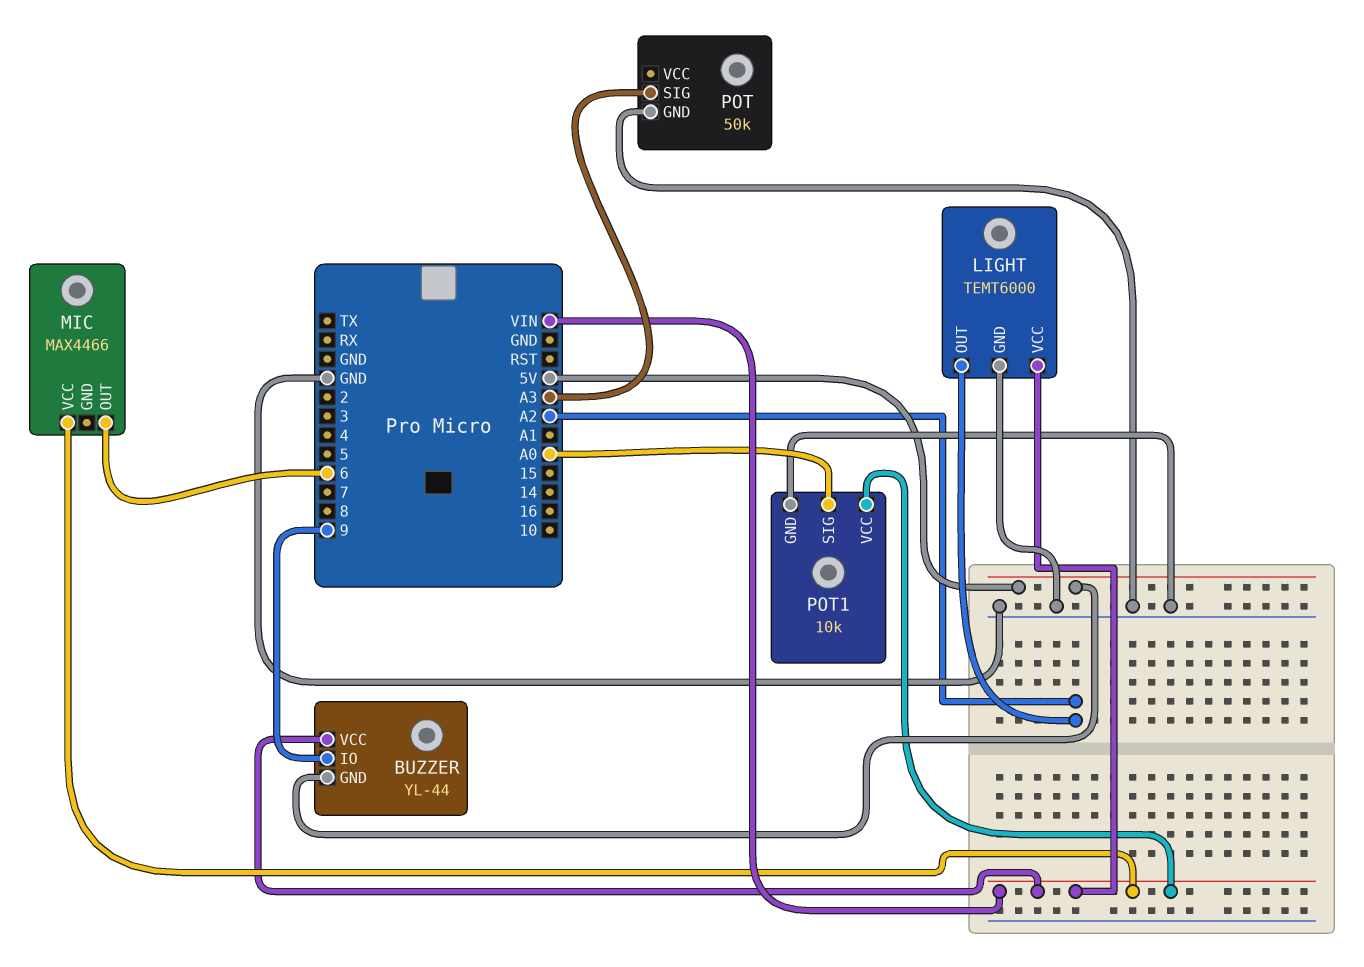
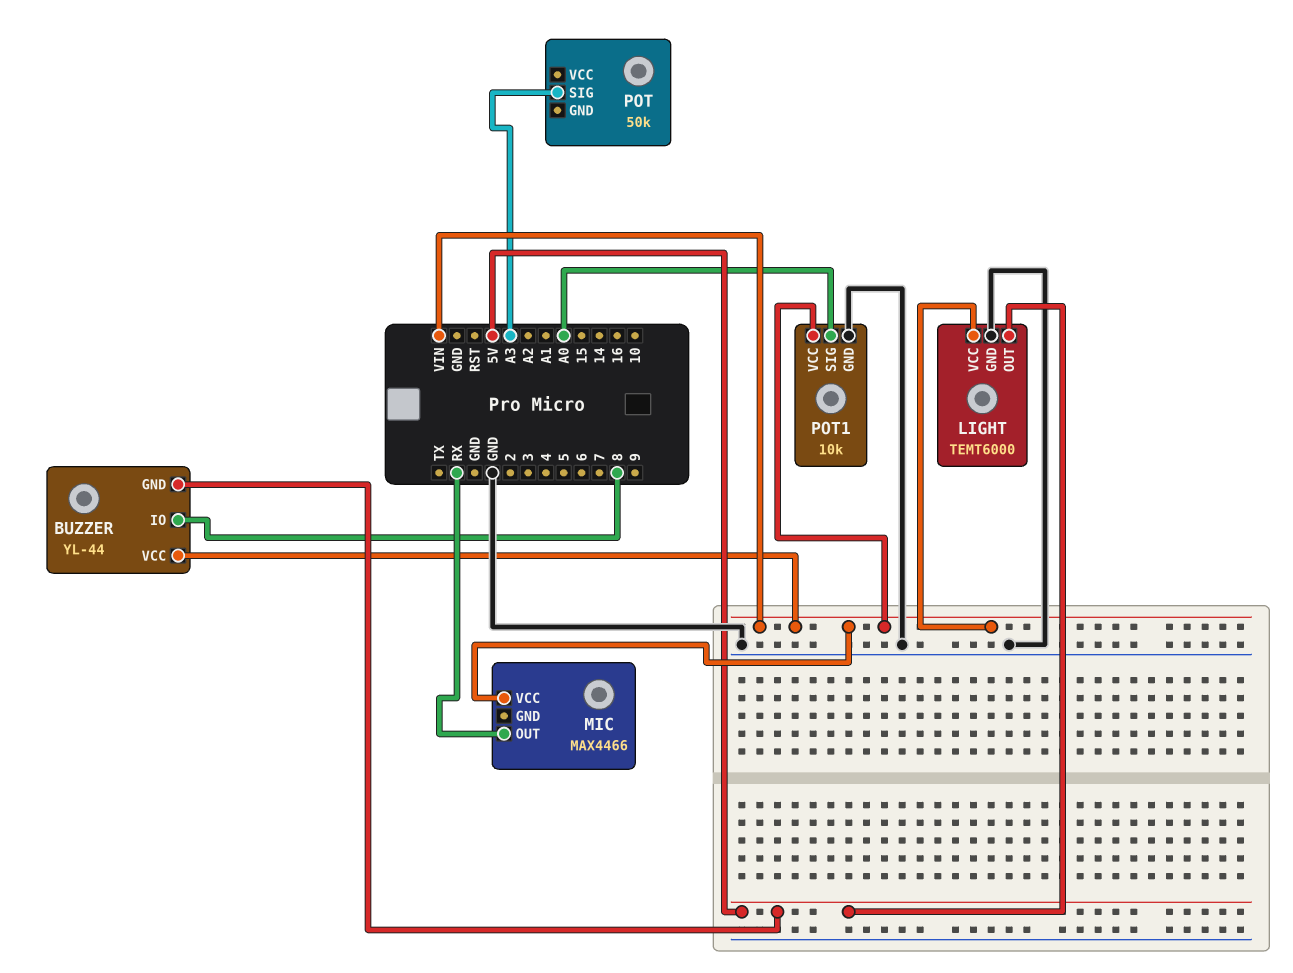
BUZZER pin IO: 9 -> 8
LIGHT pin OUT: A2 -> 5V
MIC pin OUT: 6 -> RX
POT pin GND: GND -> none

